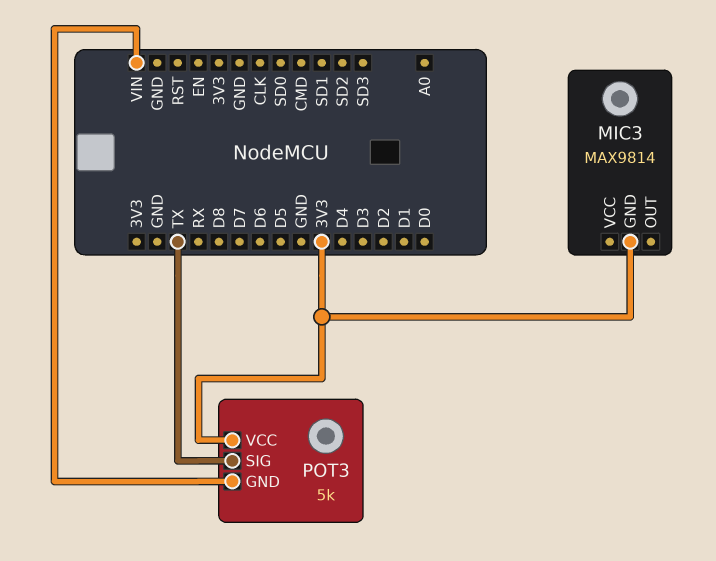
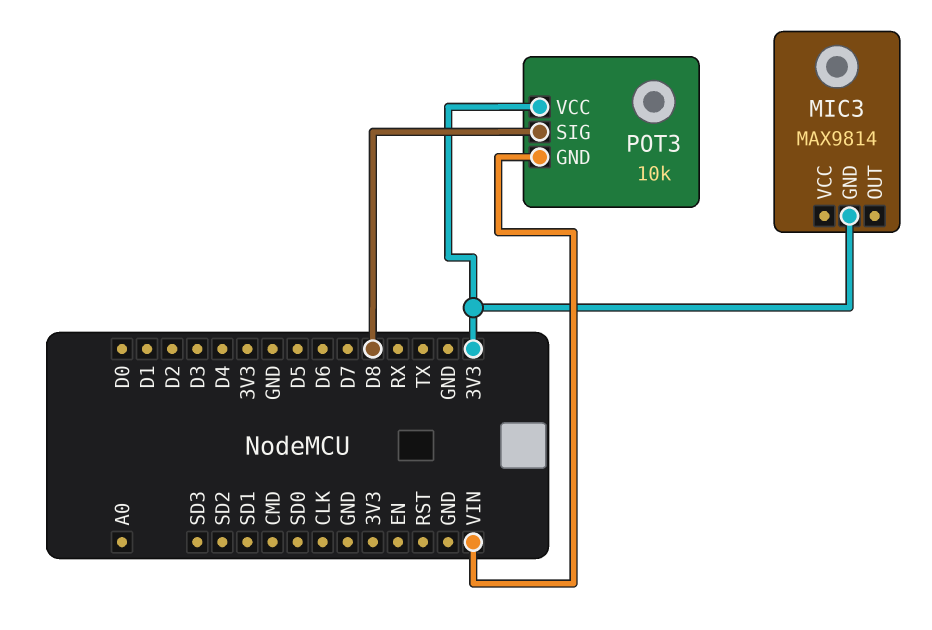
POT3: 5k -> 10k
POT3 pin SIG: TX -> D8

